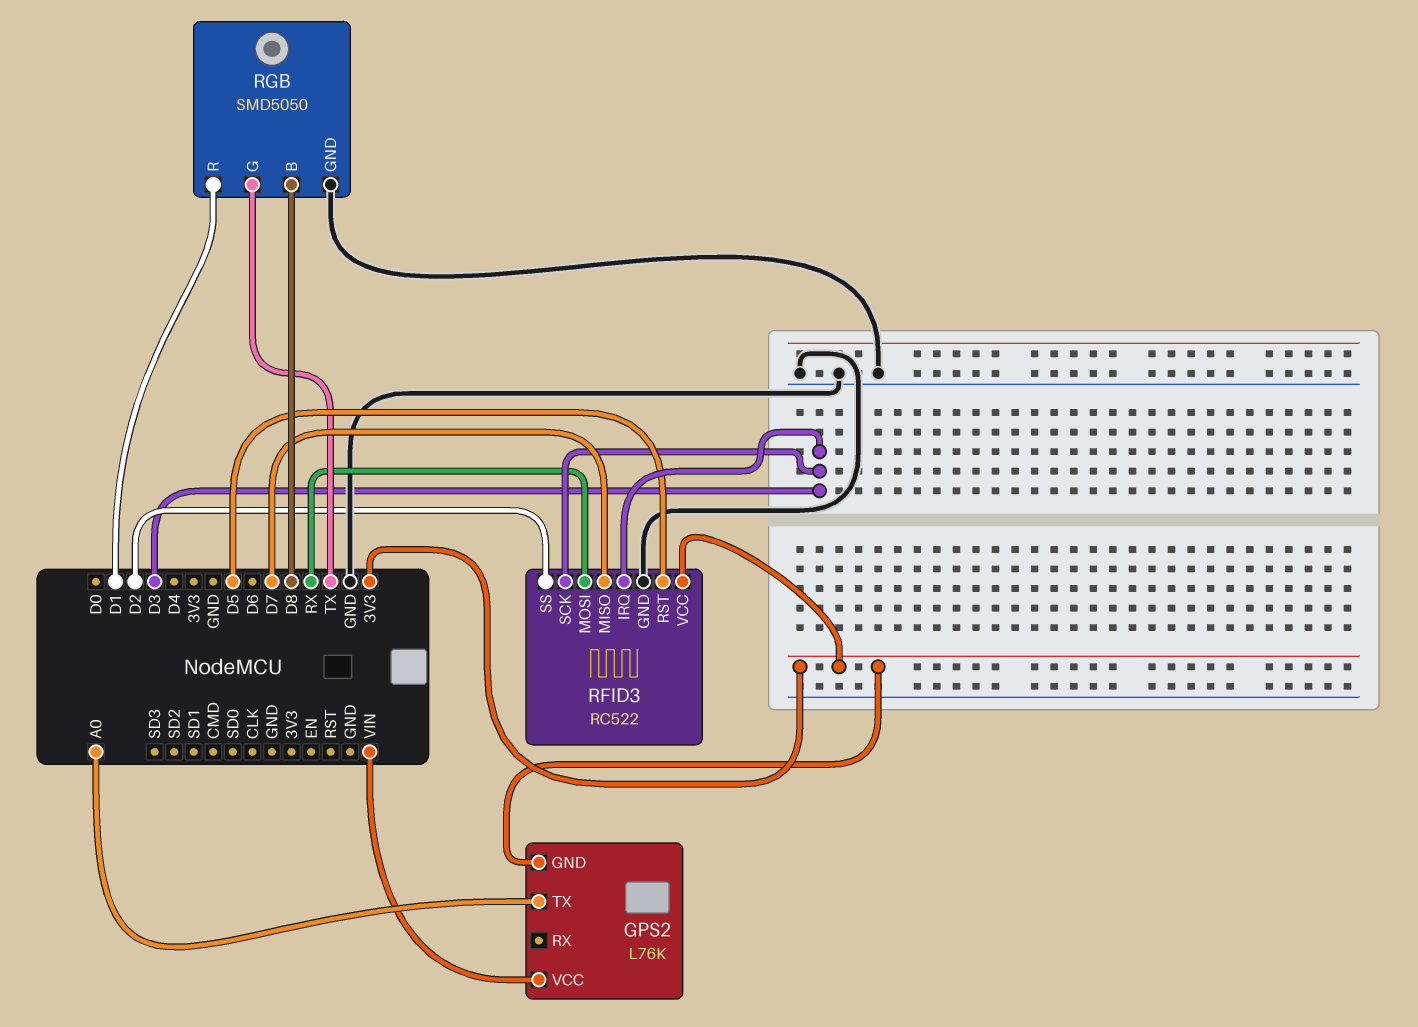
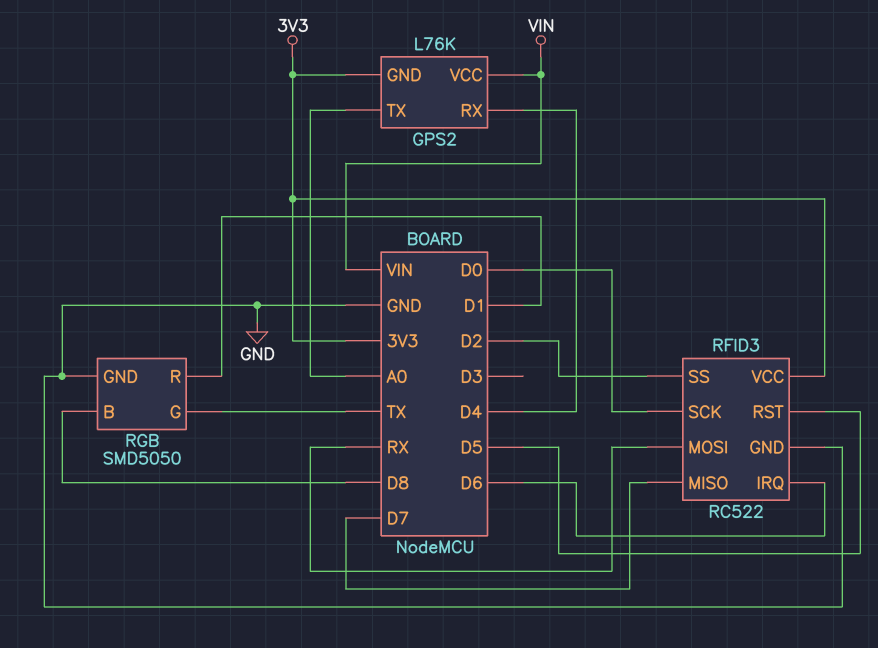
GPS2 pin RX: none -> D4
RFID3 pin IRQ: D3 -> D6
RFID3 pin SCK: D3 -> D0

